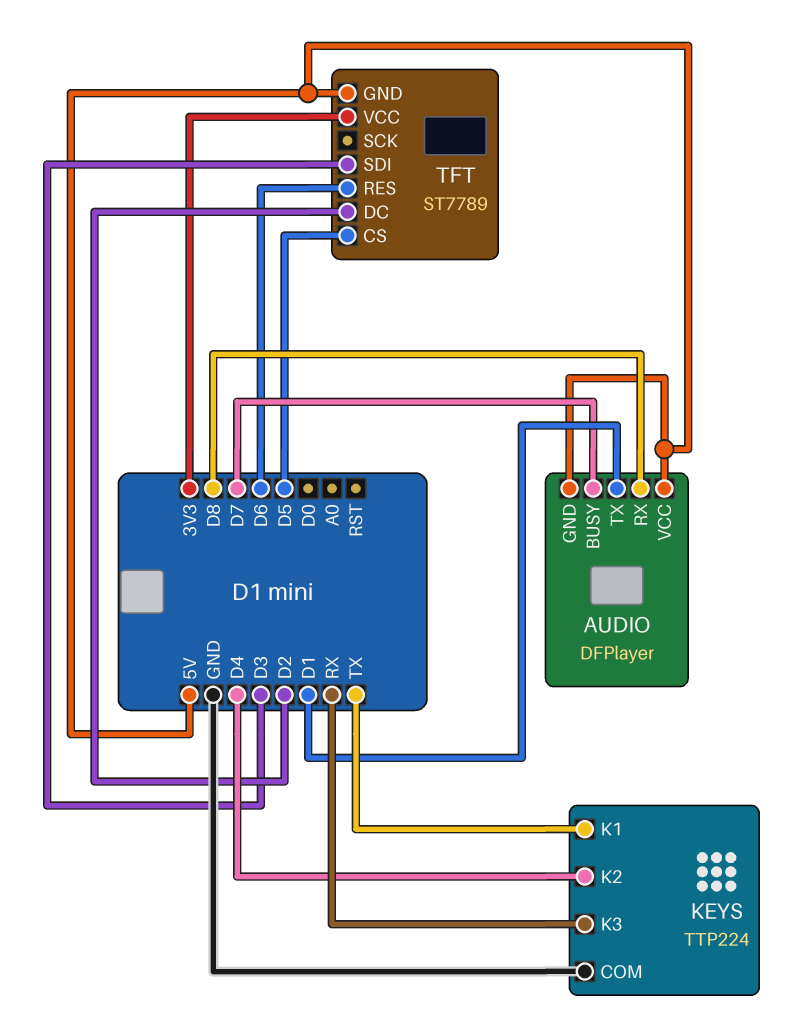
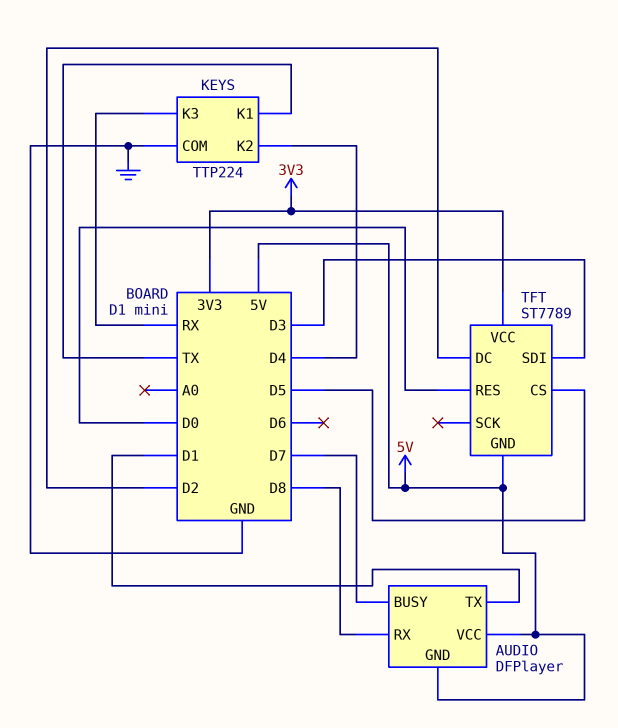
TFT pin RES: D6 -> D0

